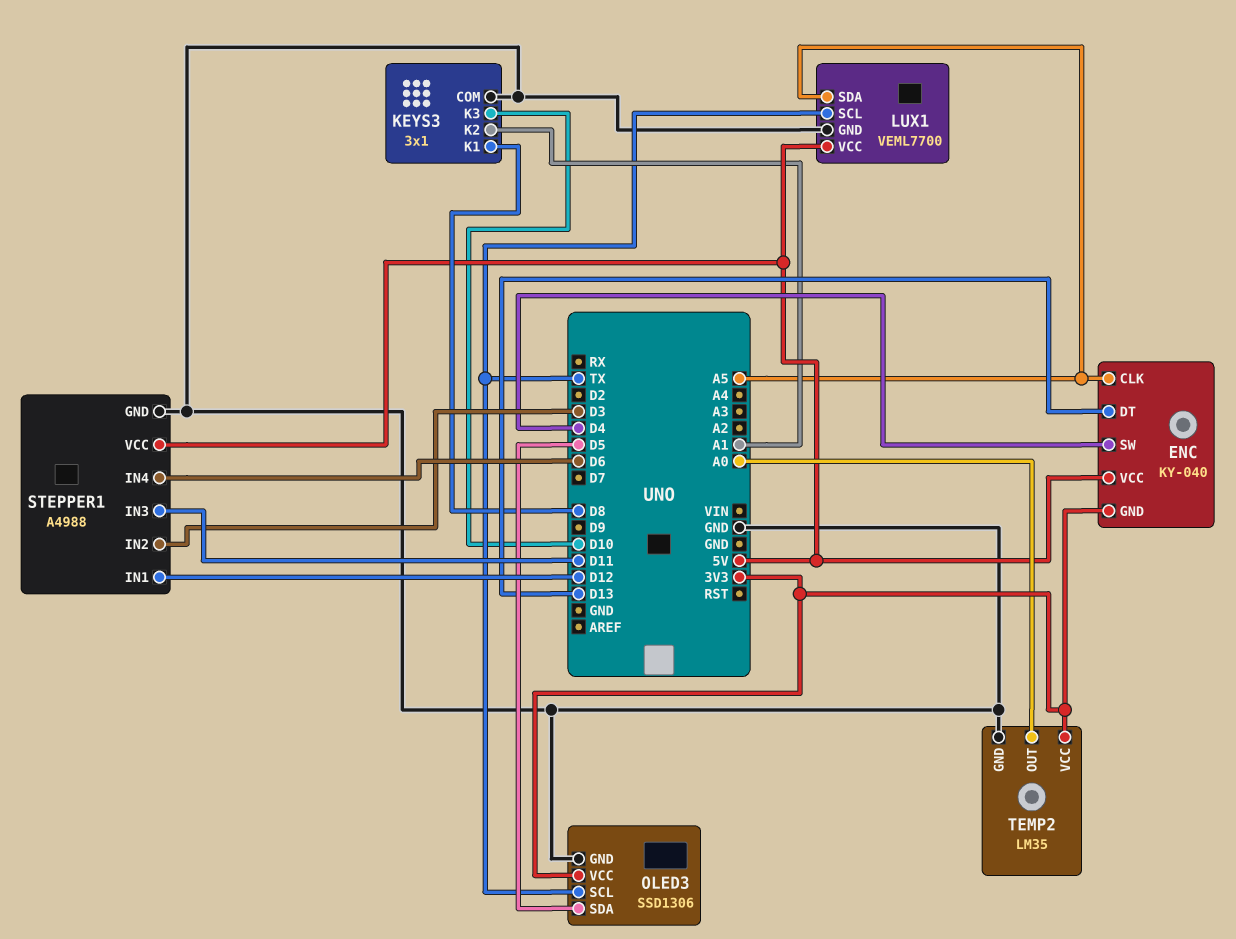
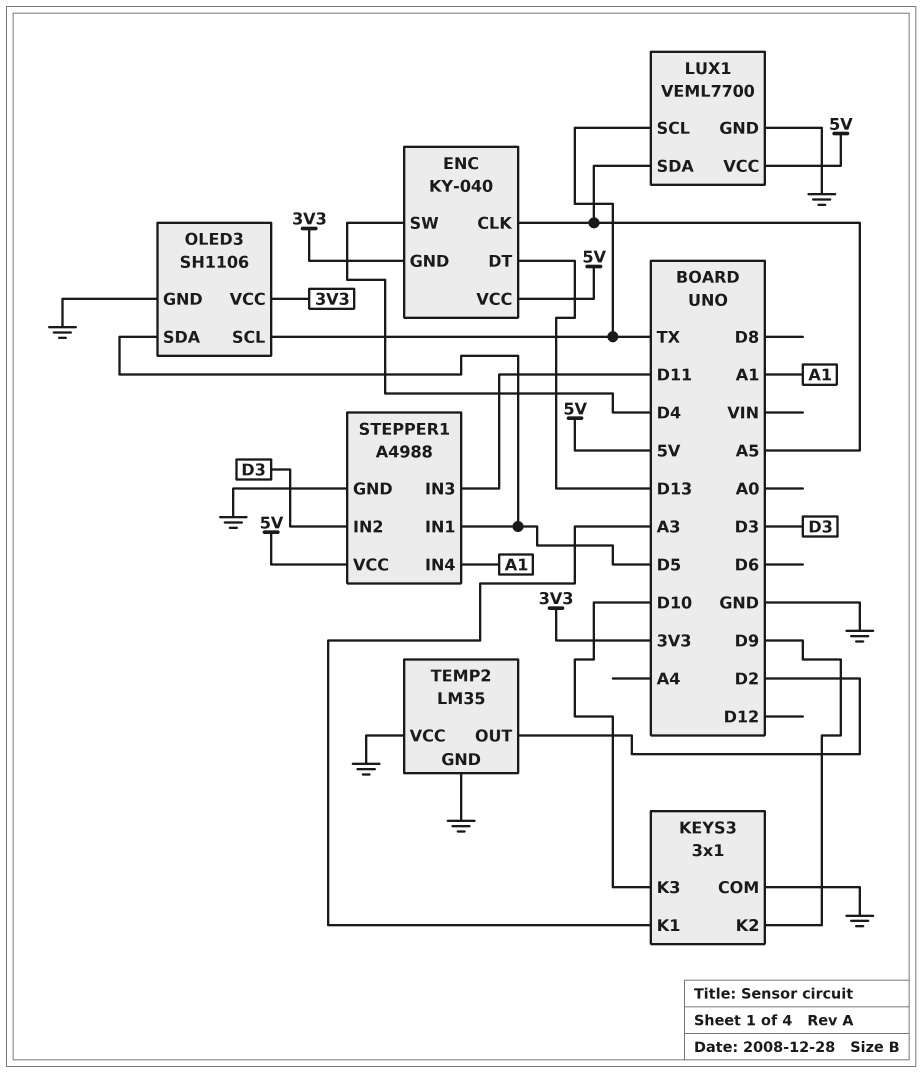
KEYS3 pin K1: D8 -> A3
KEYS3 pin K2: A1 -> D9
OLED3: SSD1306 -> SH1106
STEPPER1 pin IN1: D12 -> D5
STEPPER1 pin IN4: D6 -> A1
TEMP2 pin OUT: A0 -> D2
TEMP2 pin VCC: 3V3 -> GND

